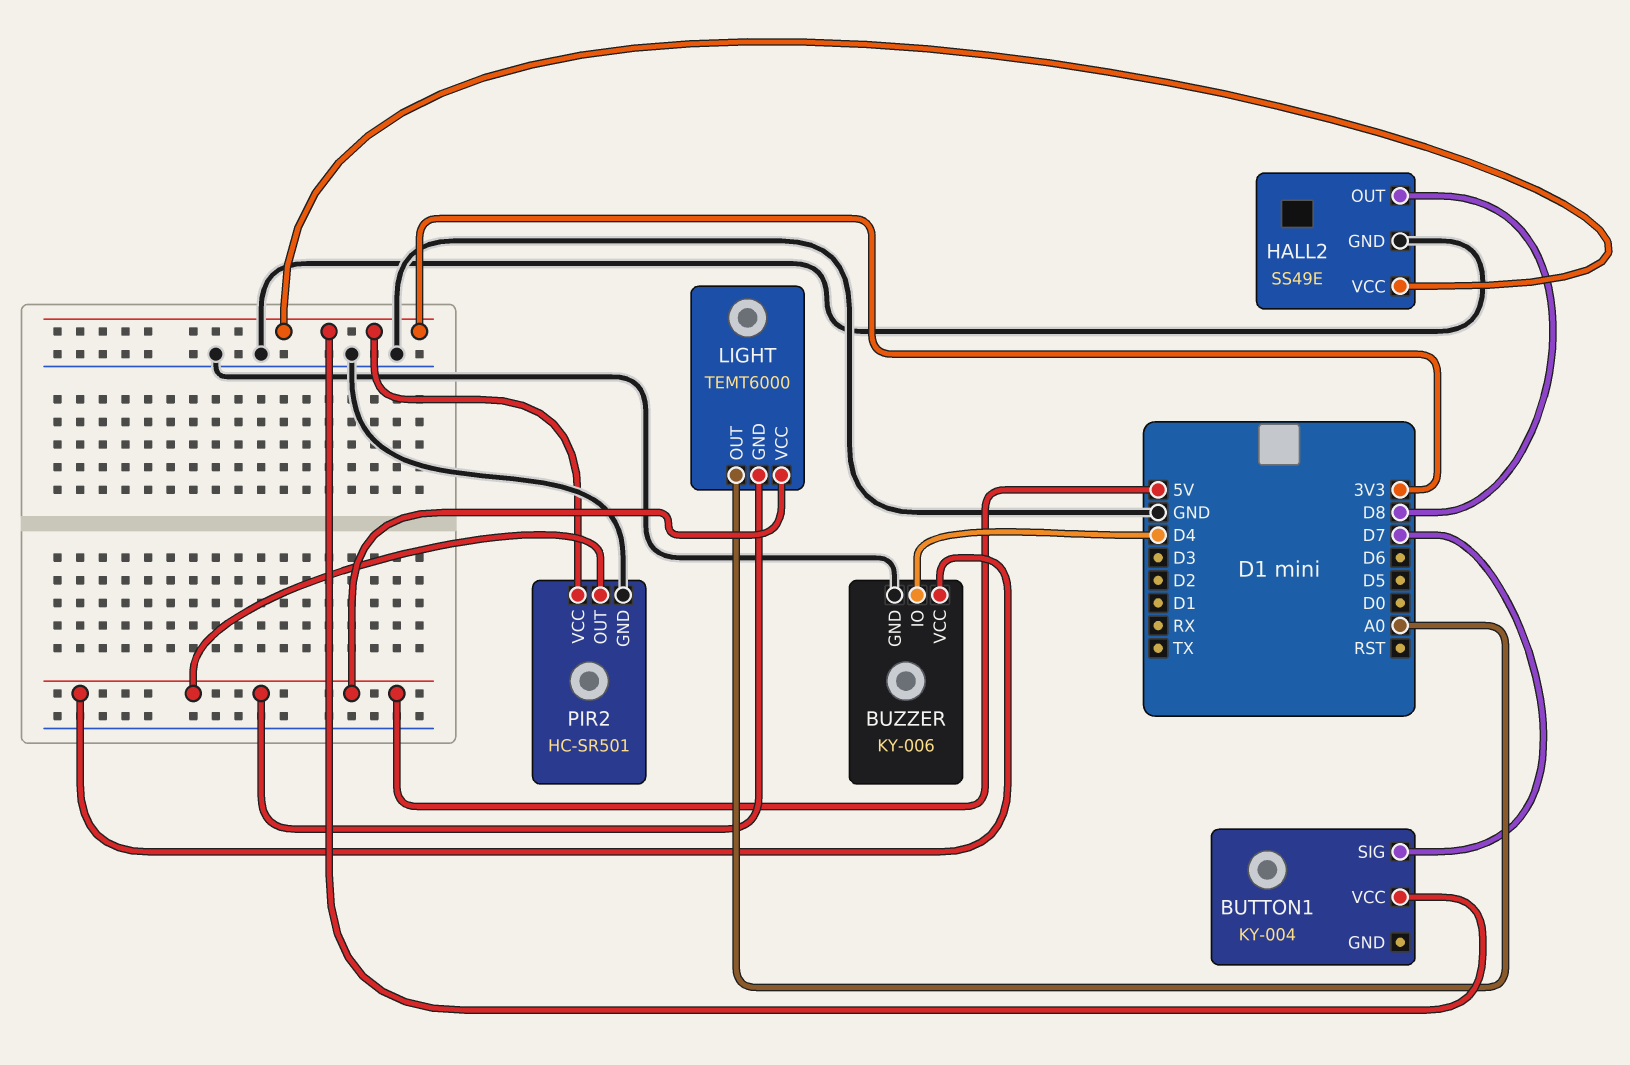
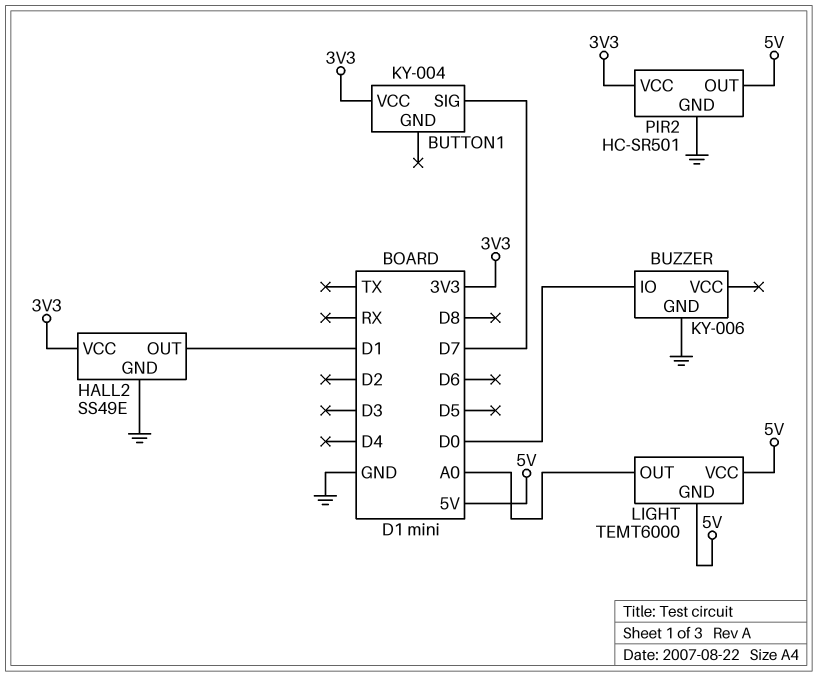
BUZZER pin IO: D4 -> D0
BUZZER pin VCC: 5V -> none
HALL2 pin OUT: D8 -> D1

